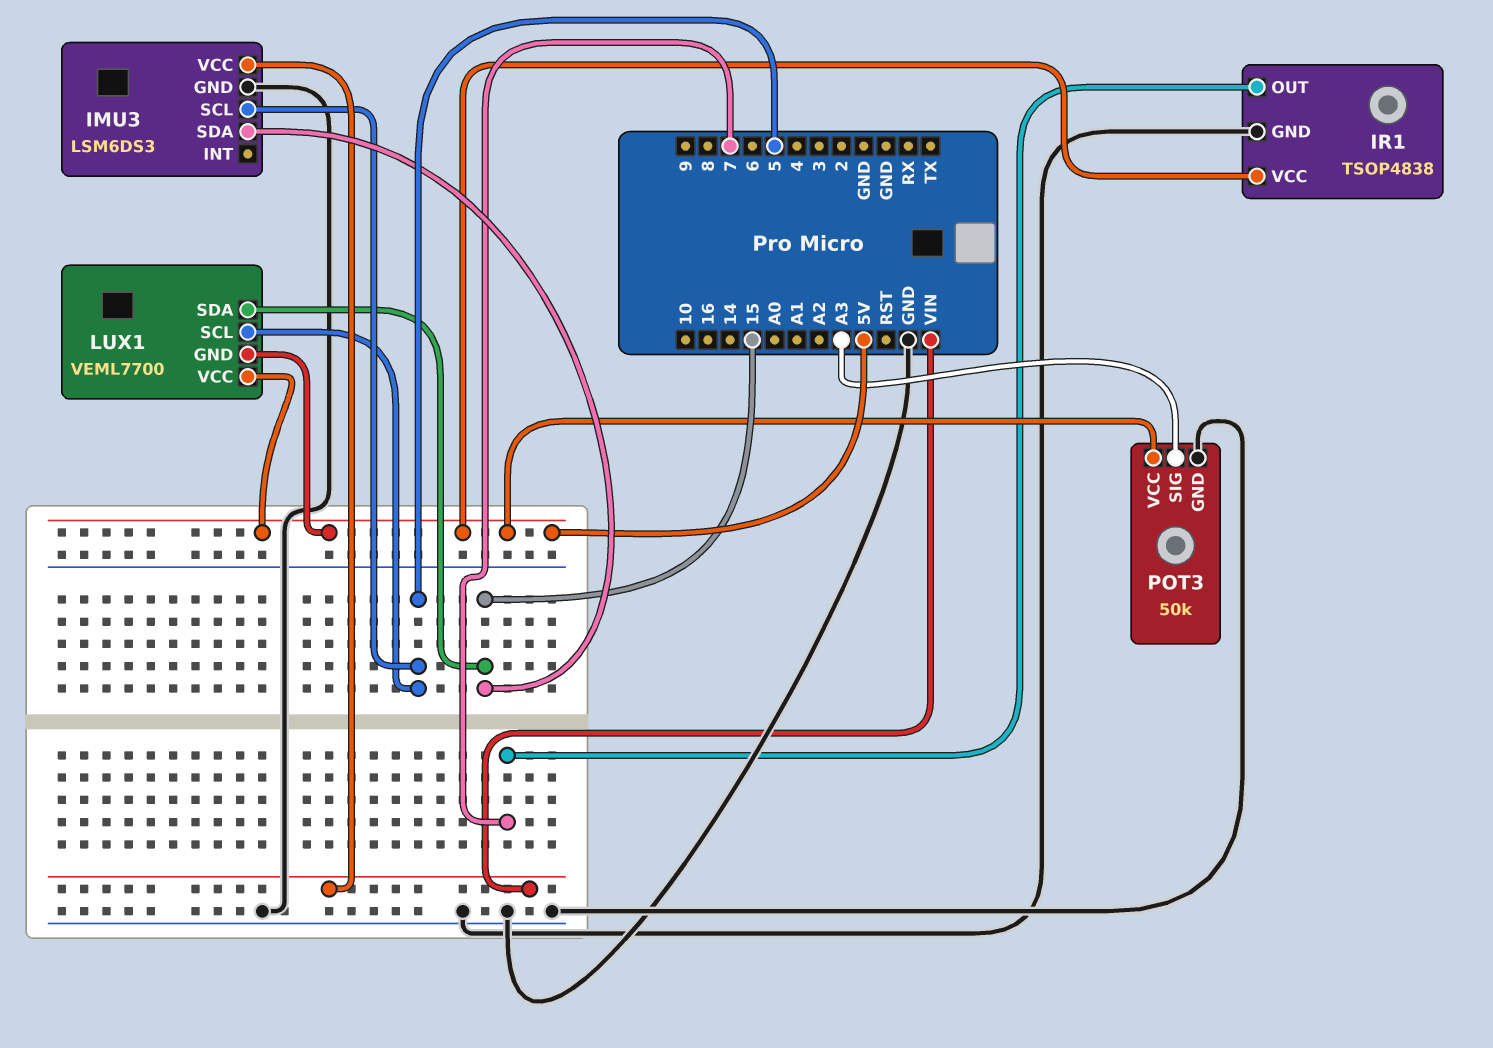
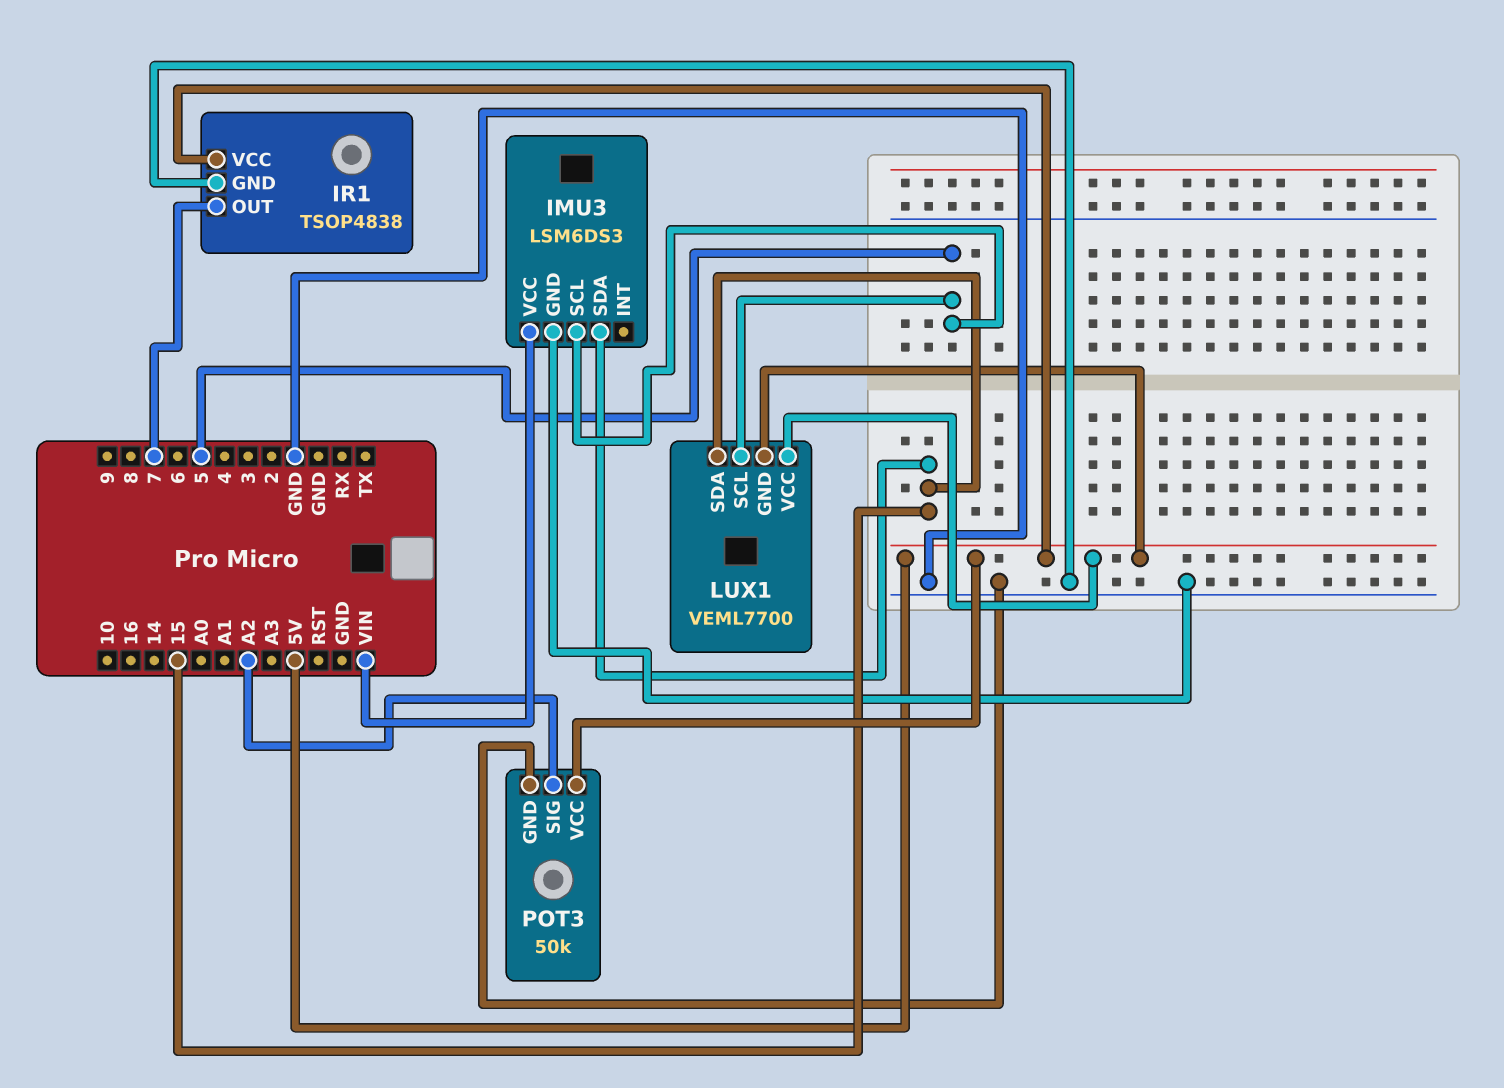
POT3 pin SIG: A3 -> A2

